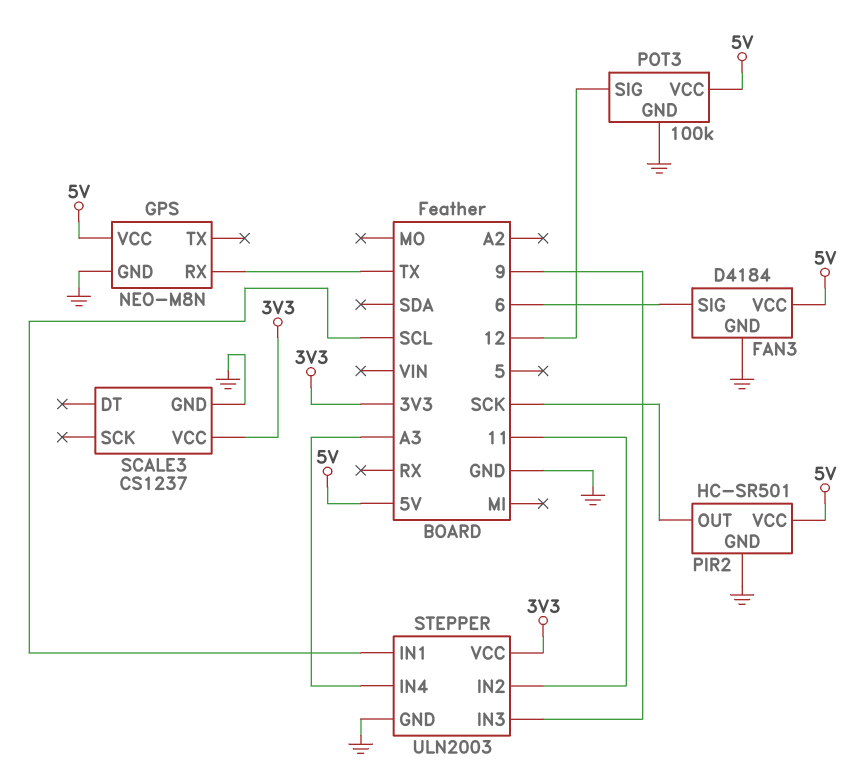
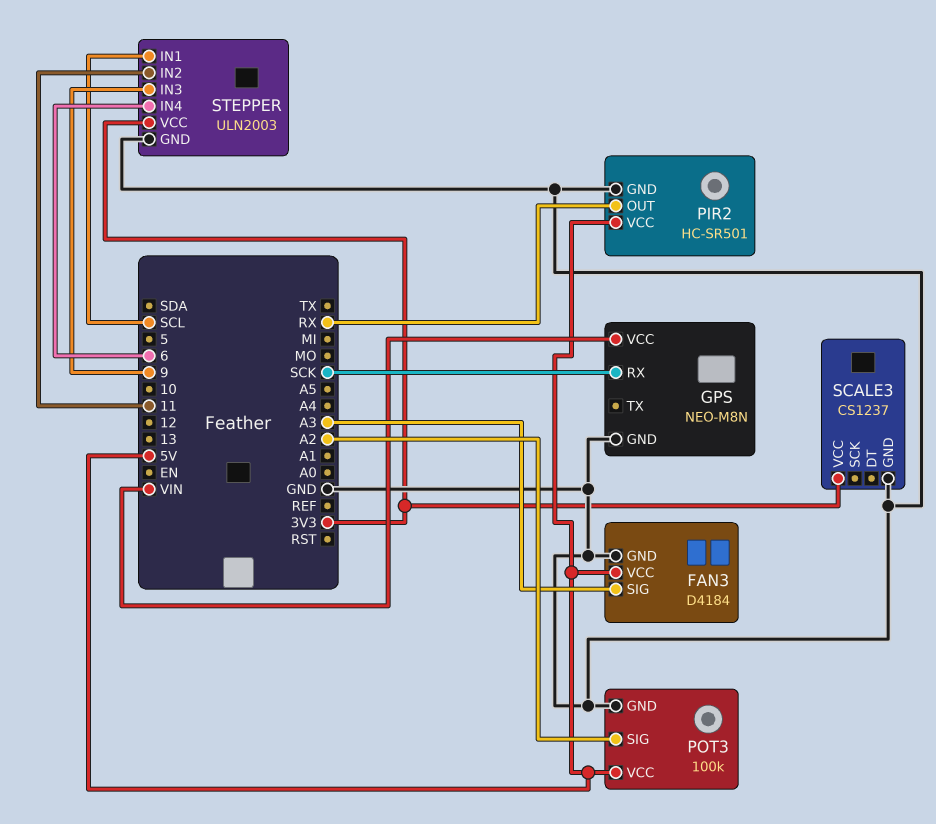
FAN3 pin SIG: 6 -> A3
GPS pin RX: TX -> SCK
GPS pin VCC: 5V -> VIN
PIR2 pin OUT: SCK -> RX
POT3 pin SIG: 12 -> A2
STEPPER pin IN4: A3 -> 6

